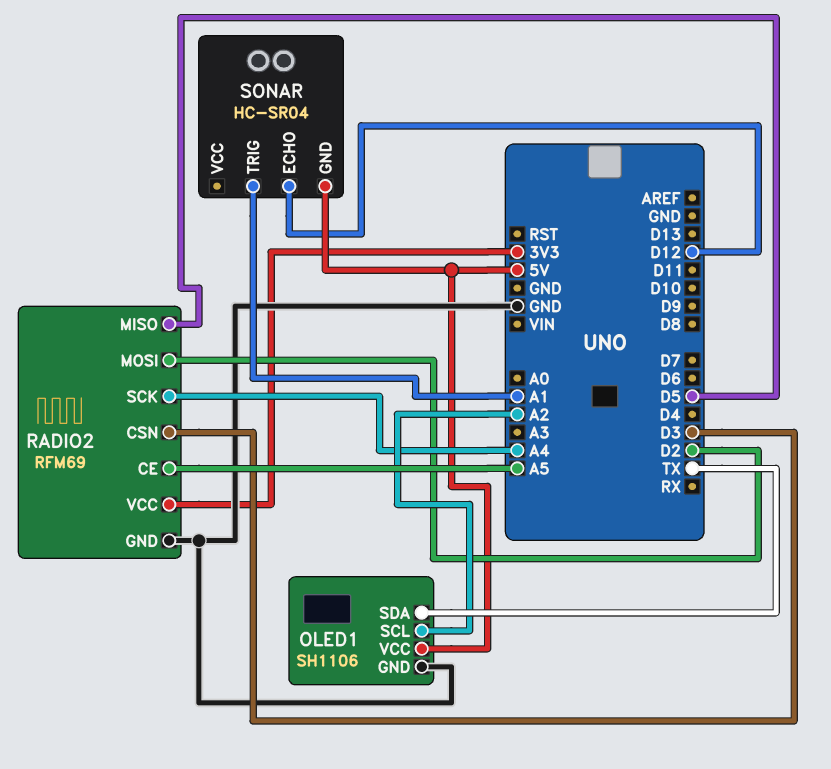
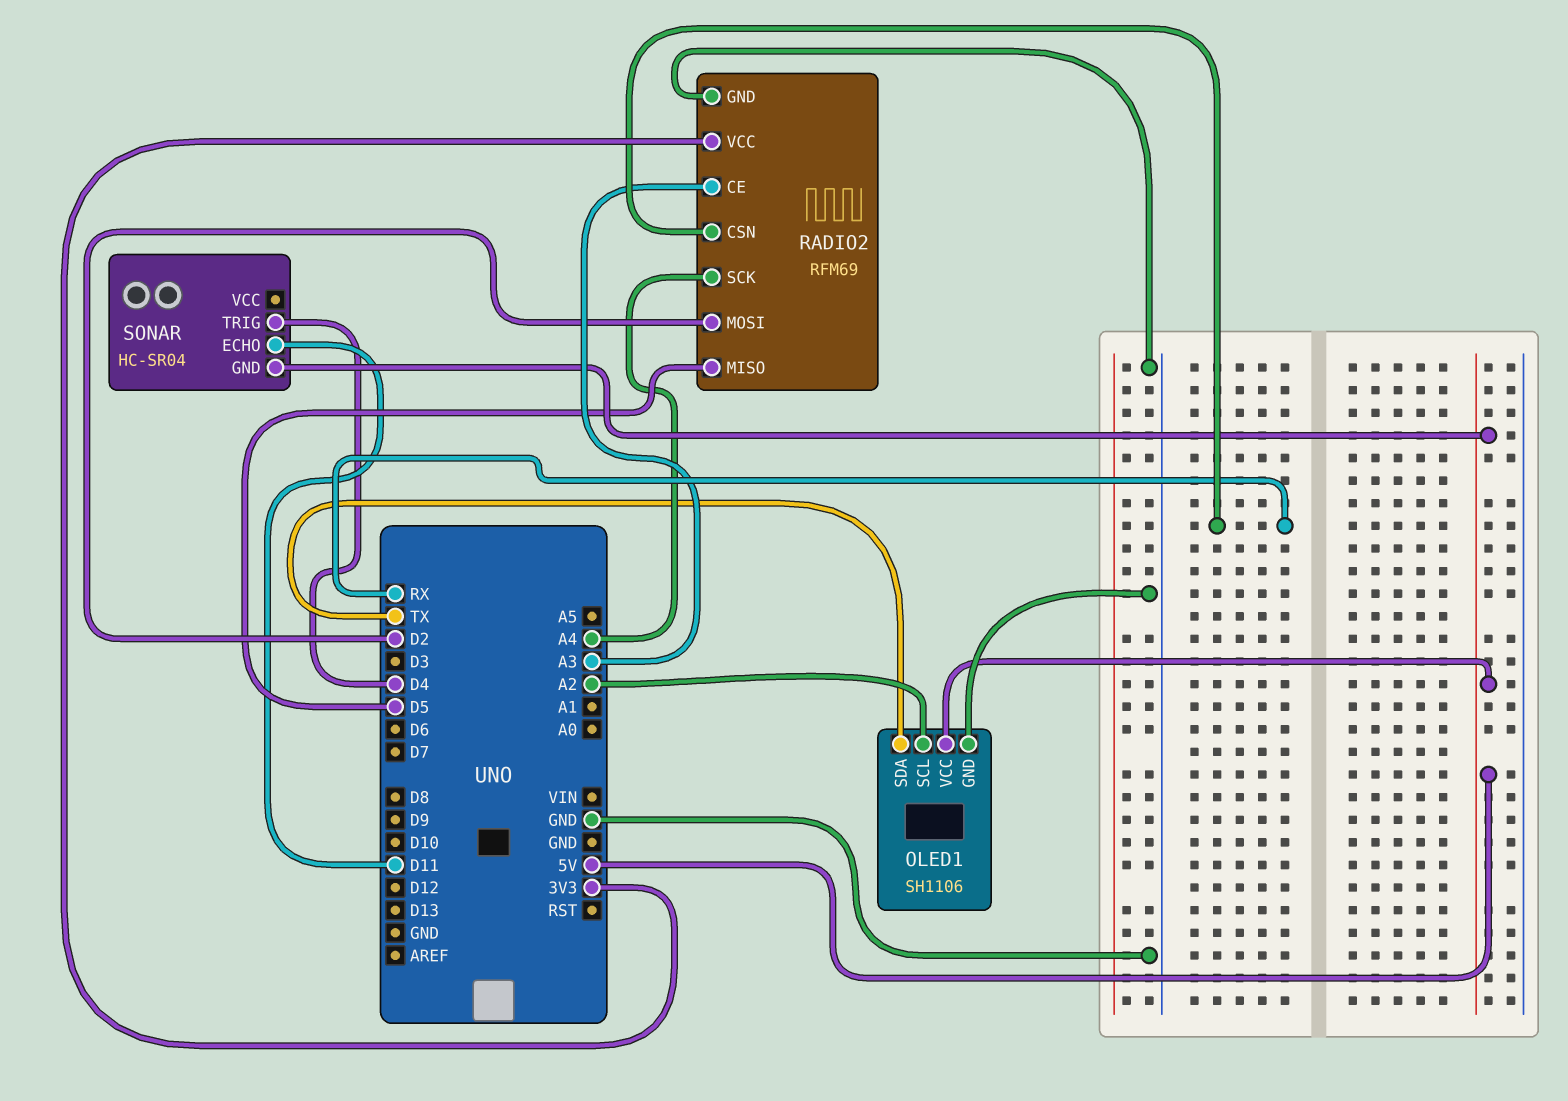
RADIO2 pin CE: A5 -> A3
RADIO2 pin CSN: D3 -> RX
SONAR pin ECHO: D12 -> D11
SONAR pin TRIG: A1 -> D4

